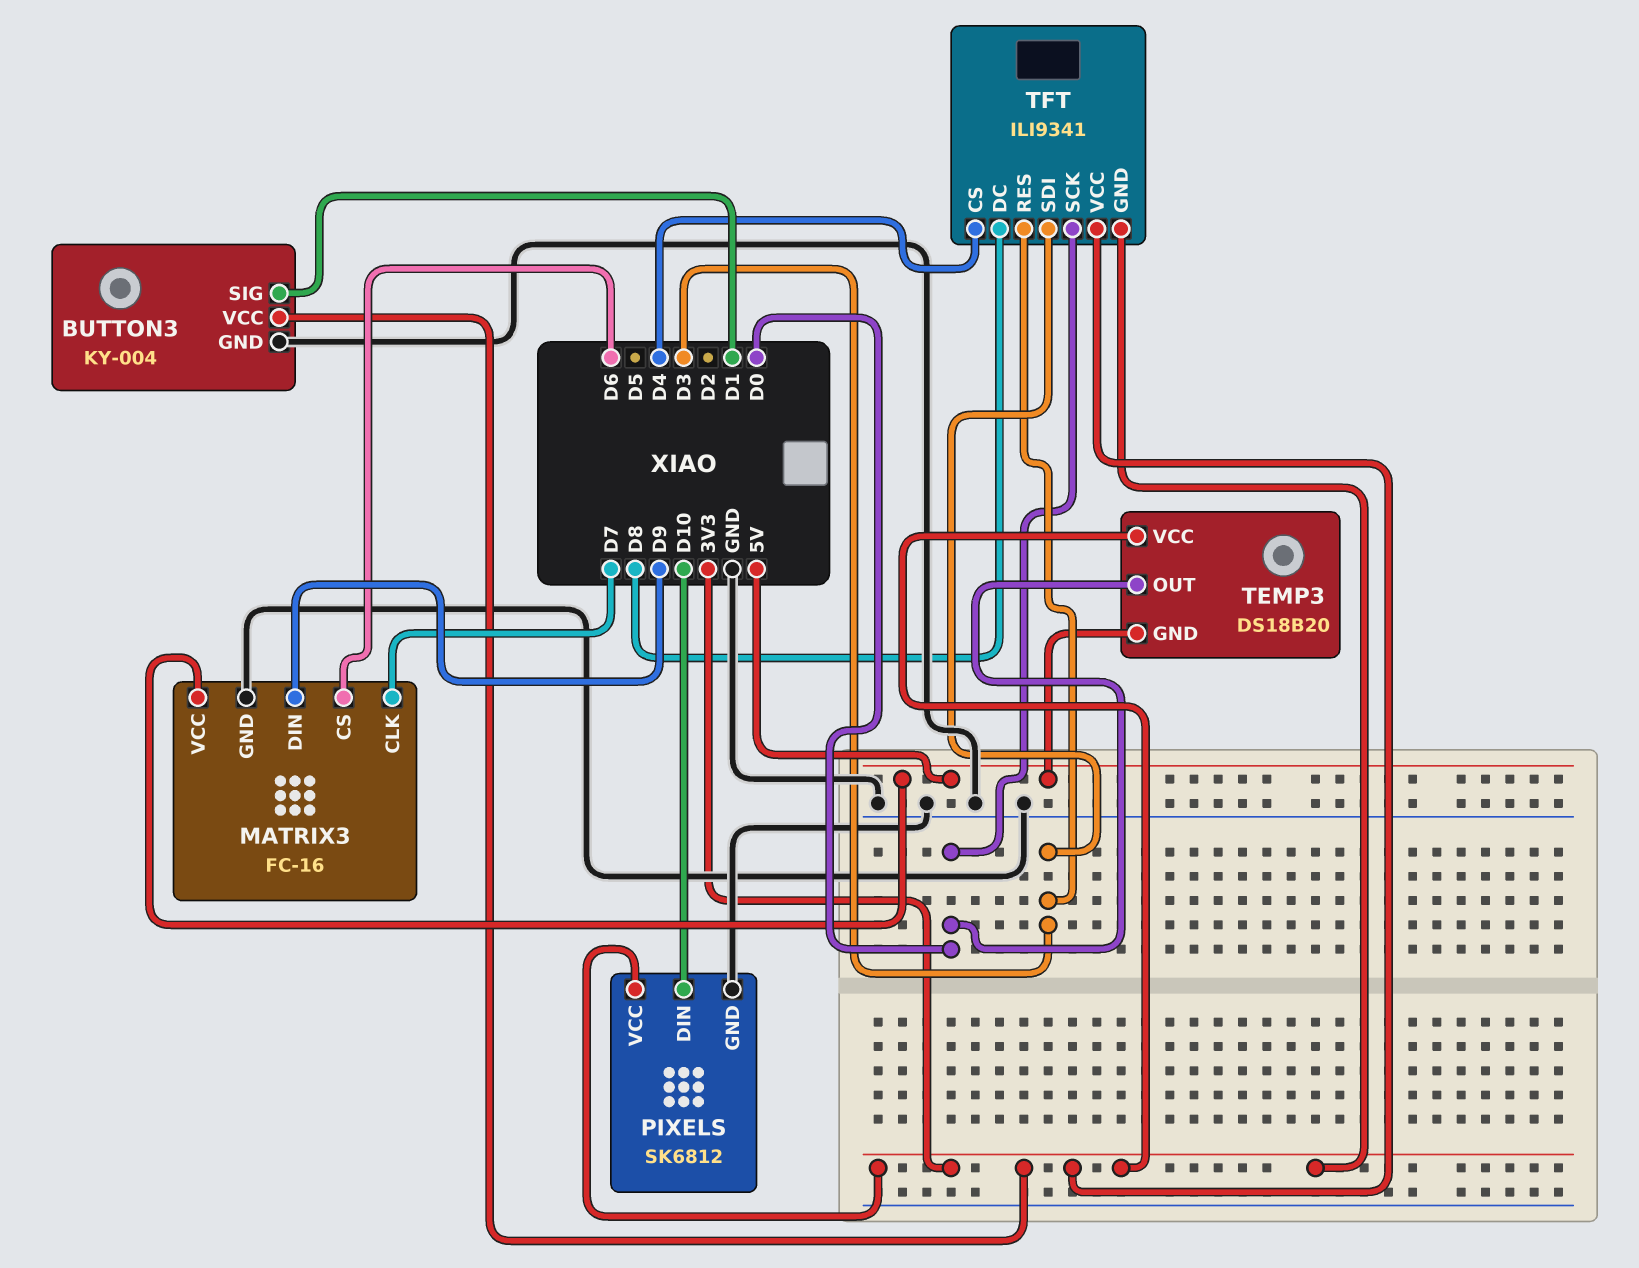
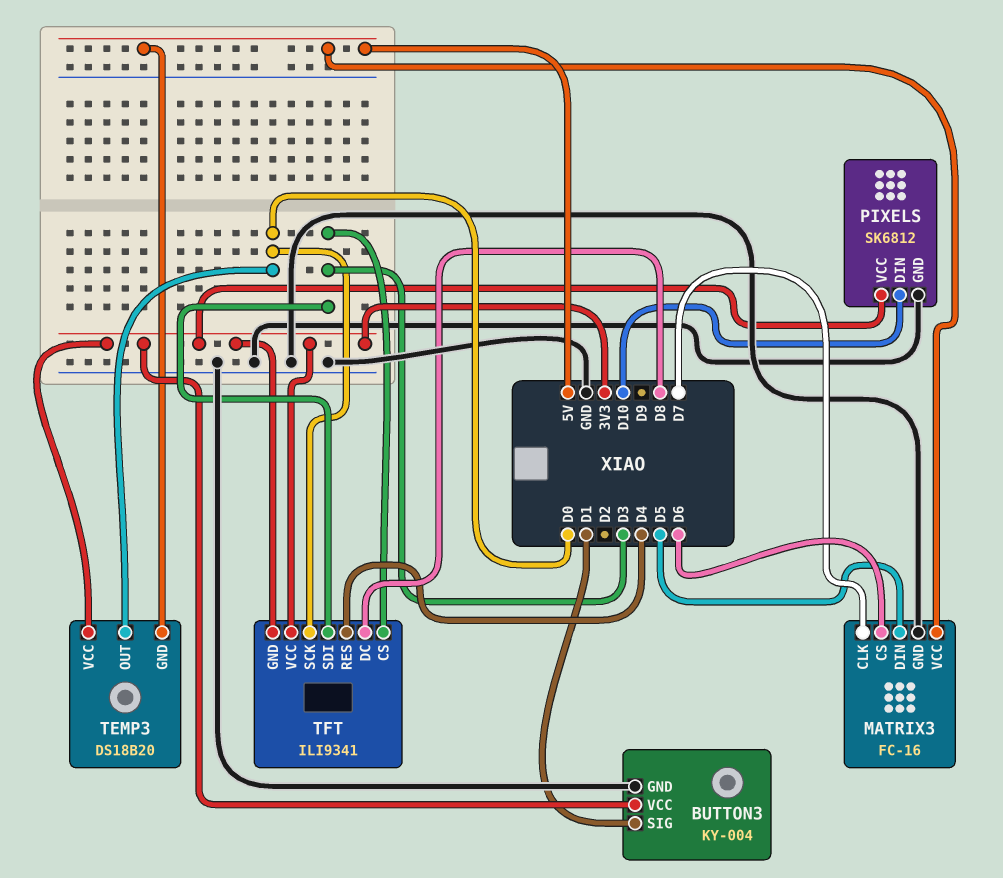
MATRIX3 pin DIN: D9 -> D5
TFT pin CS: D4 -> D3
TFT pin RES: D3 -> D4

